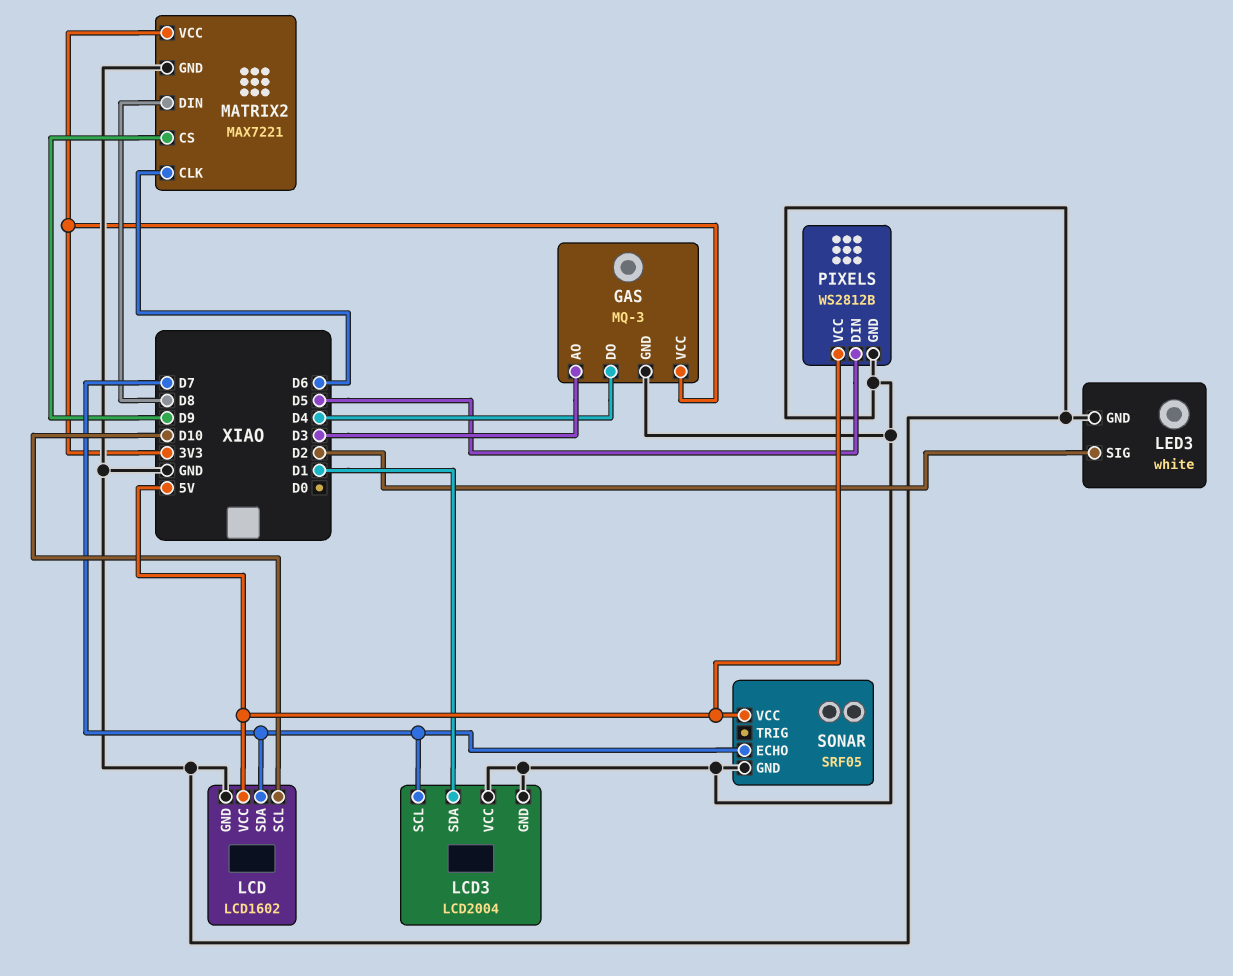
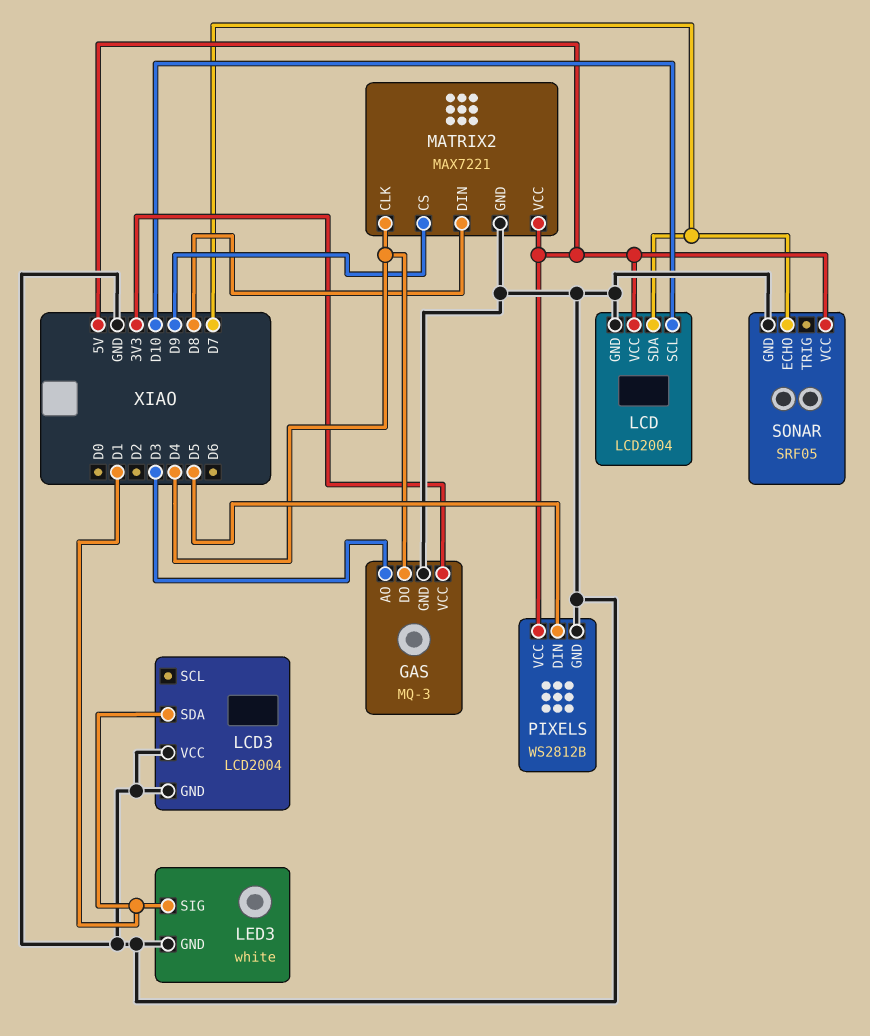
LCD: LCD1602 -> LCD2004
LCD3 pin SCL: D7 -> none
LED3 pin SIG: D2 -> D1
MATRIX2 pin CLK: D6 -> D4
MATRIX2 pin VCC: 3V3 -> 5V

